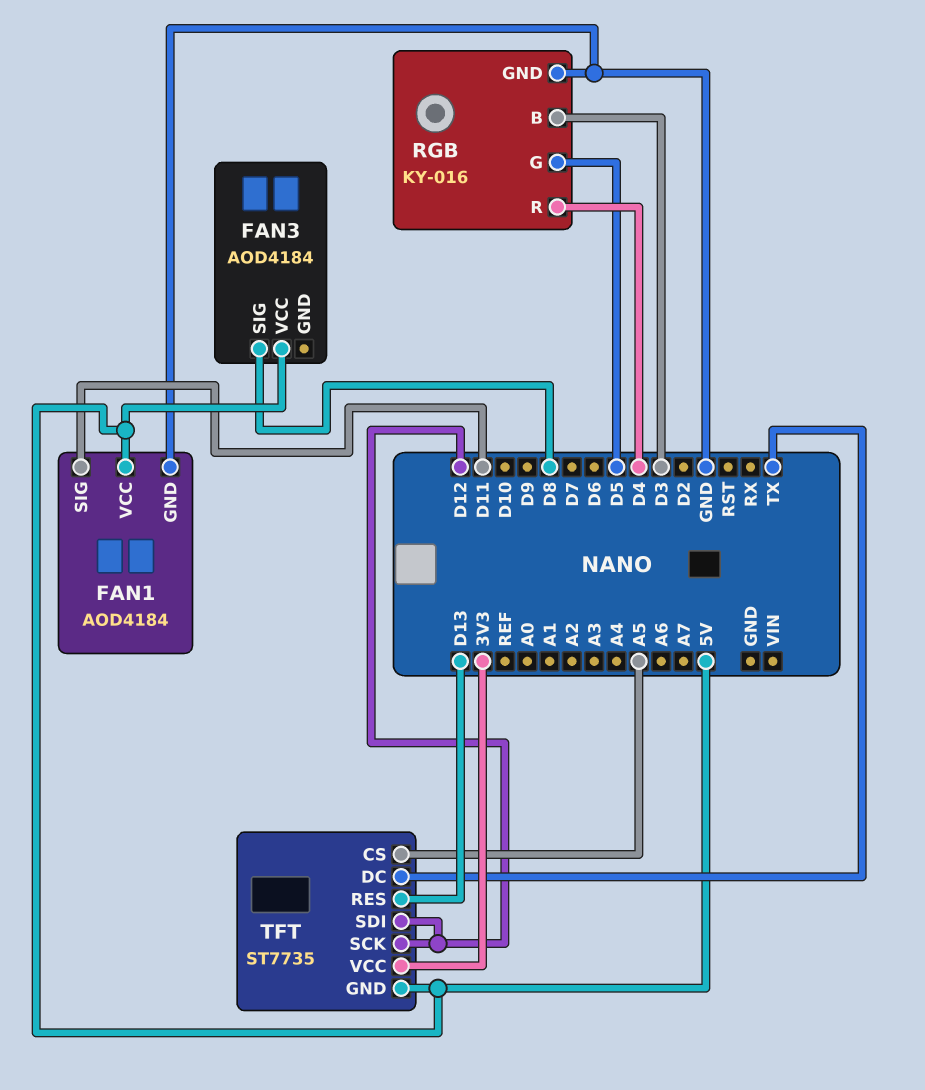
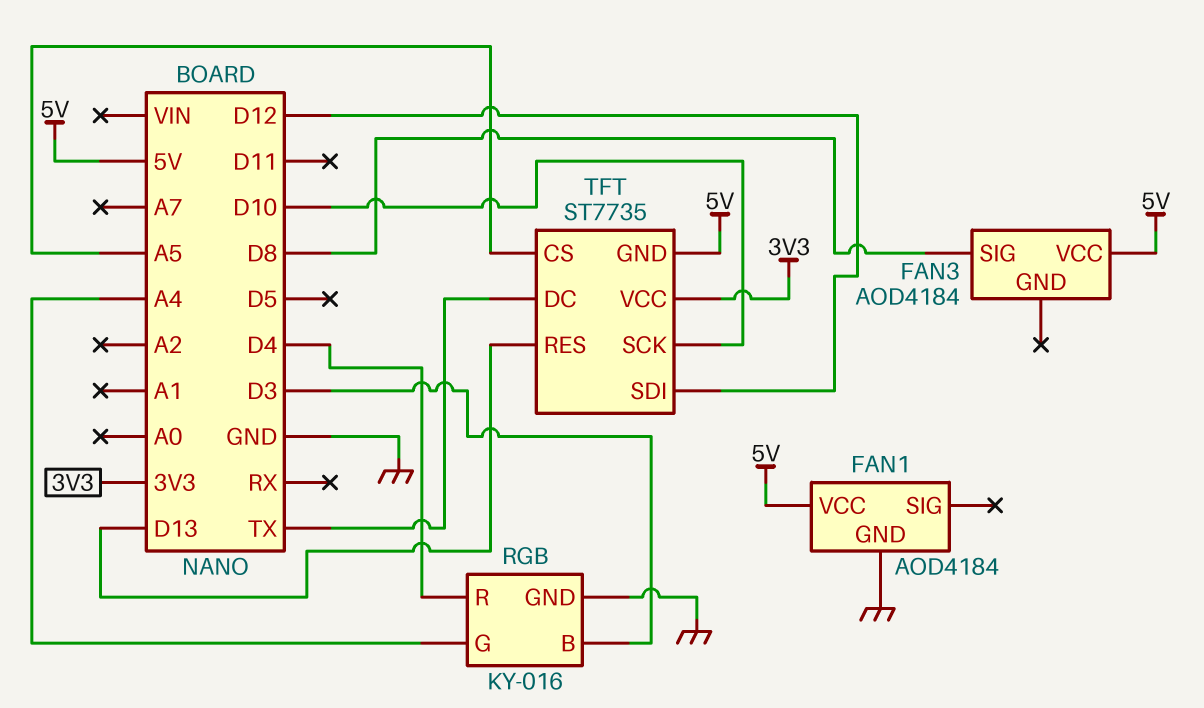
FAN1 pin SIG: D11 -> none
RGB pin G: D5 -> A4
TFT pin SCK: D12 -> D10

